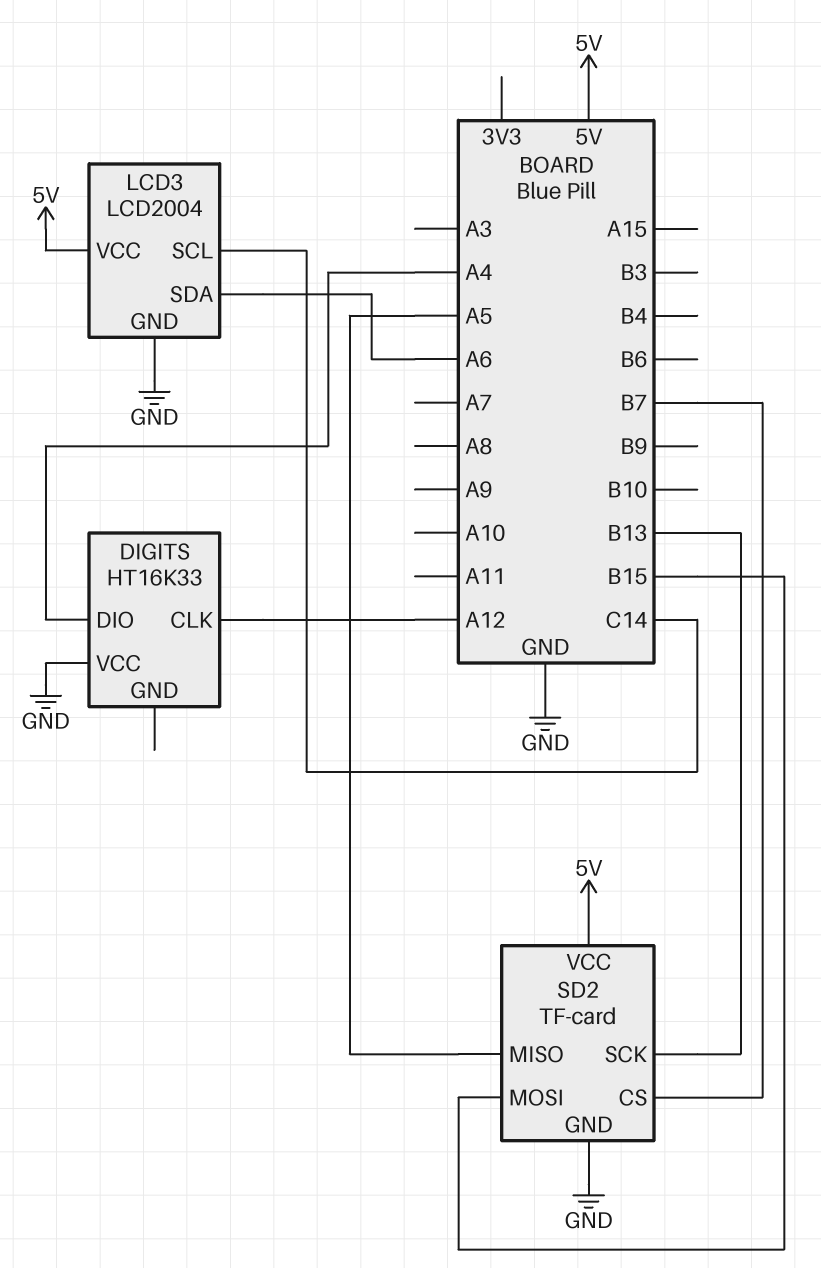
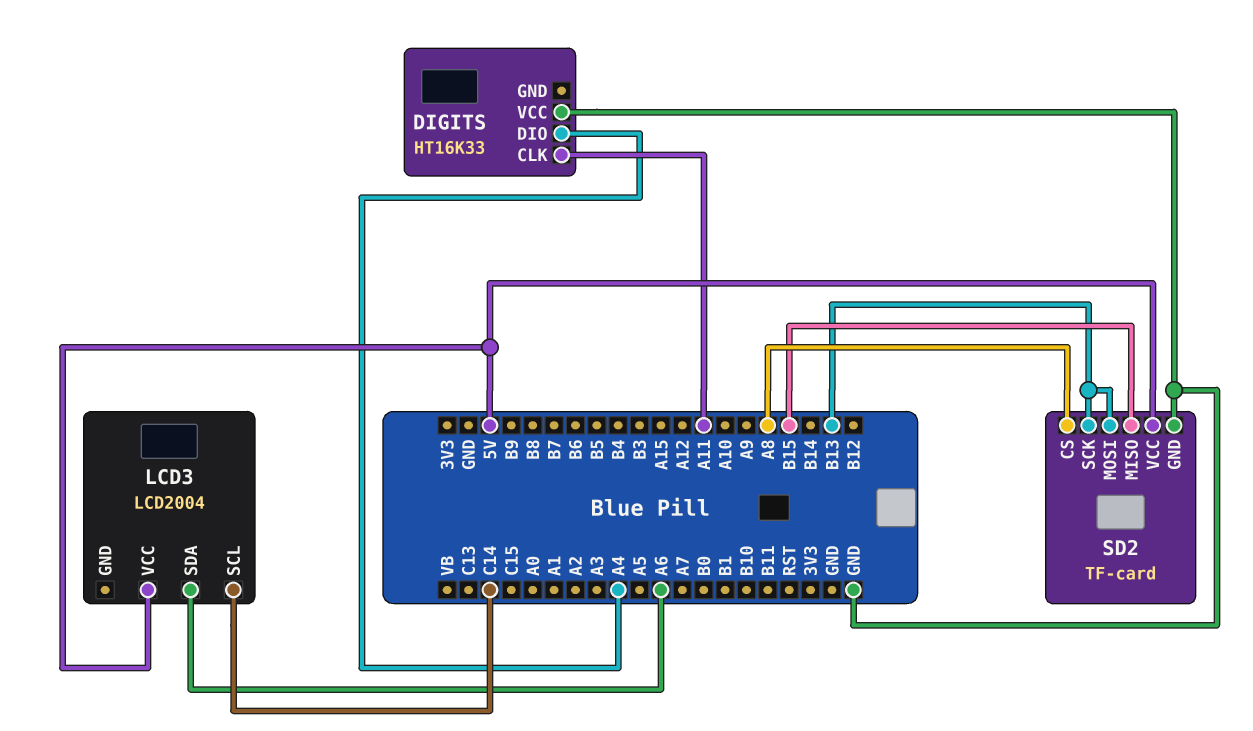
DIGITS pin CLK: A12 -> A11
LCD3 pin GND: GND -> none
SD2 pin CS: B7 -> A8
SD2 pin MISO: A5 -> B15
SD2 pin MOSI: B15 -> B13

